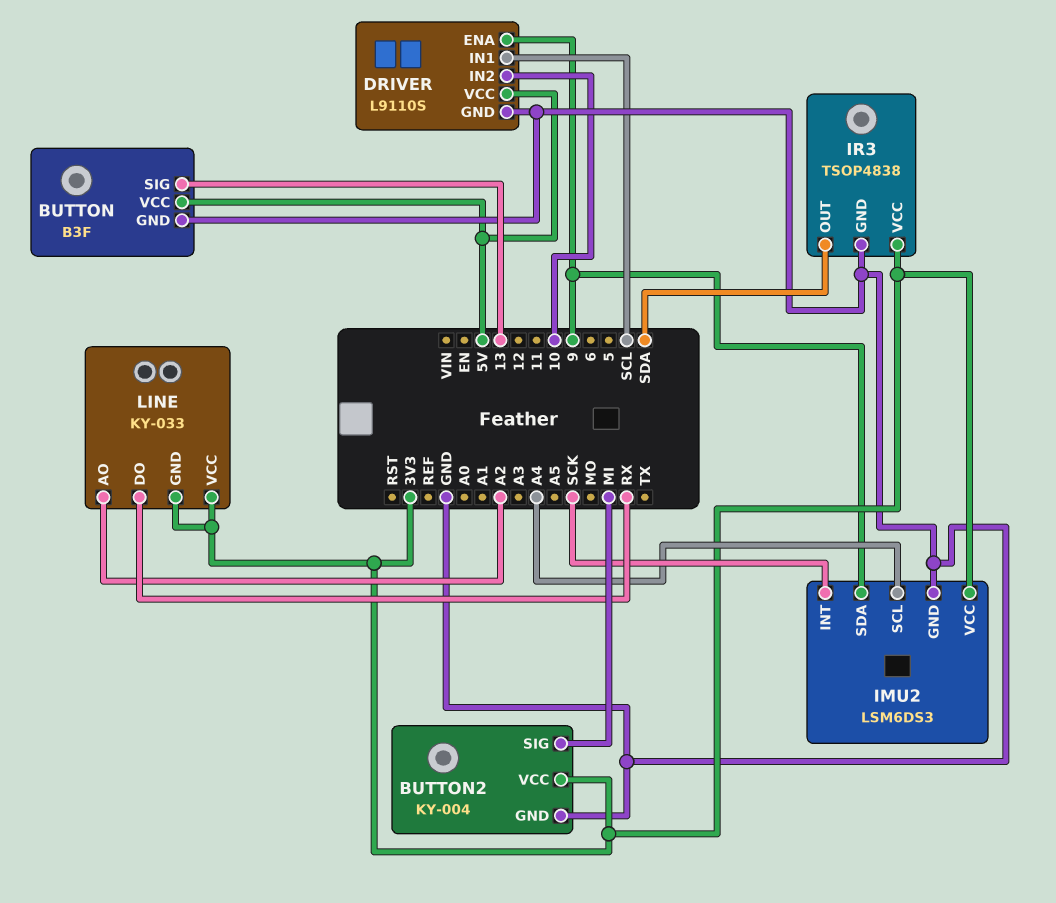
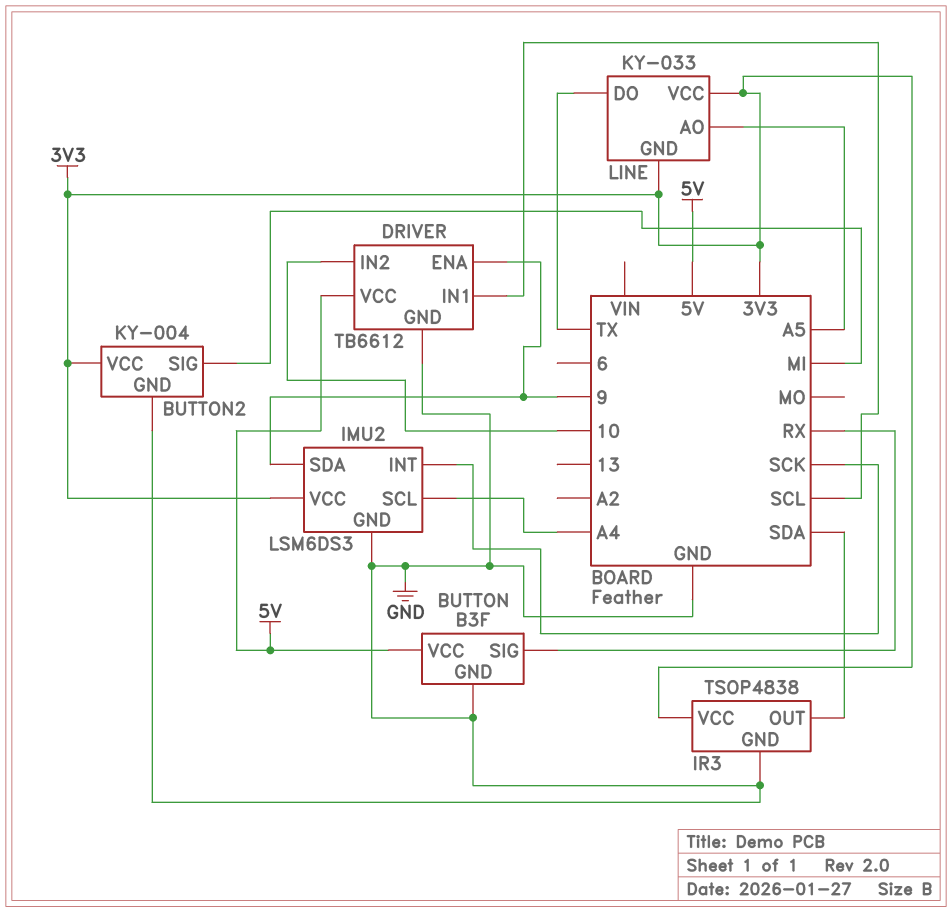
BUTTON pin SIG: 13 -> RX
DRIVER: L9110S -> TB6612
LINE pin AO: A2 -> A5
LINE pin DO: RX -> TX

